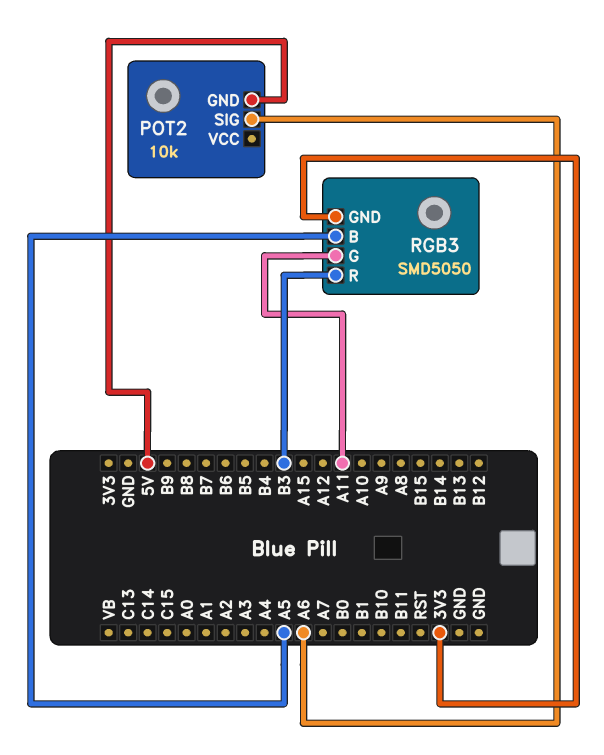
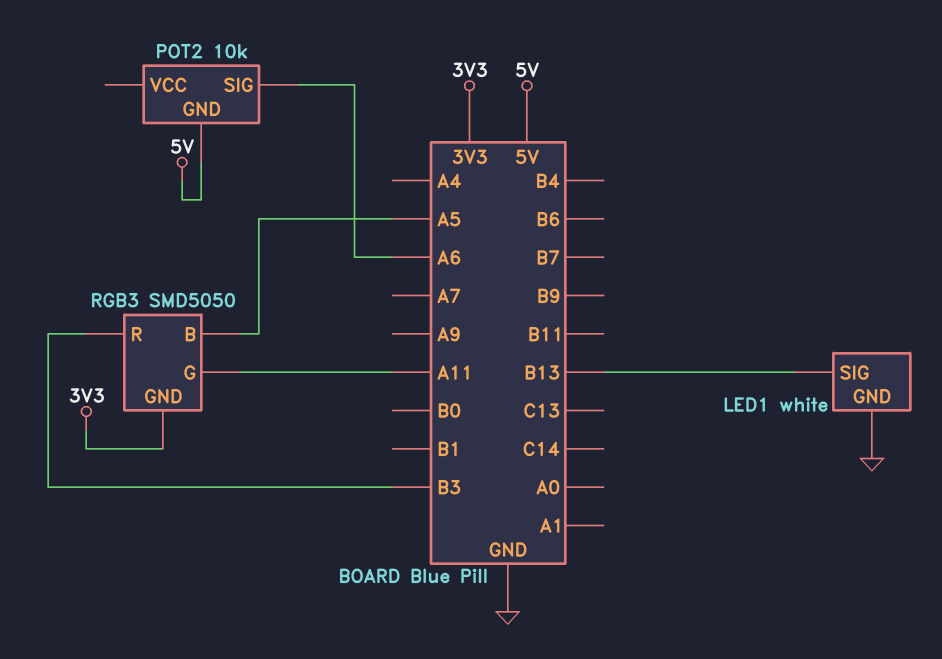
LED1: none -> white
LED1 pin GND: none -> GND
LED1 pin SIG: none -> B13

